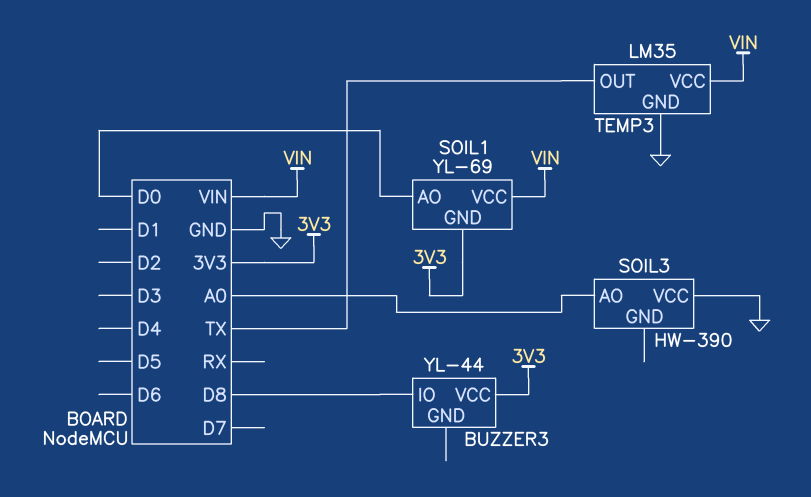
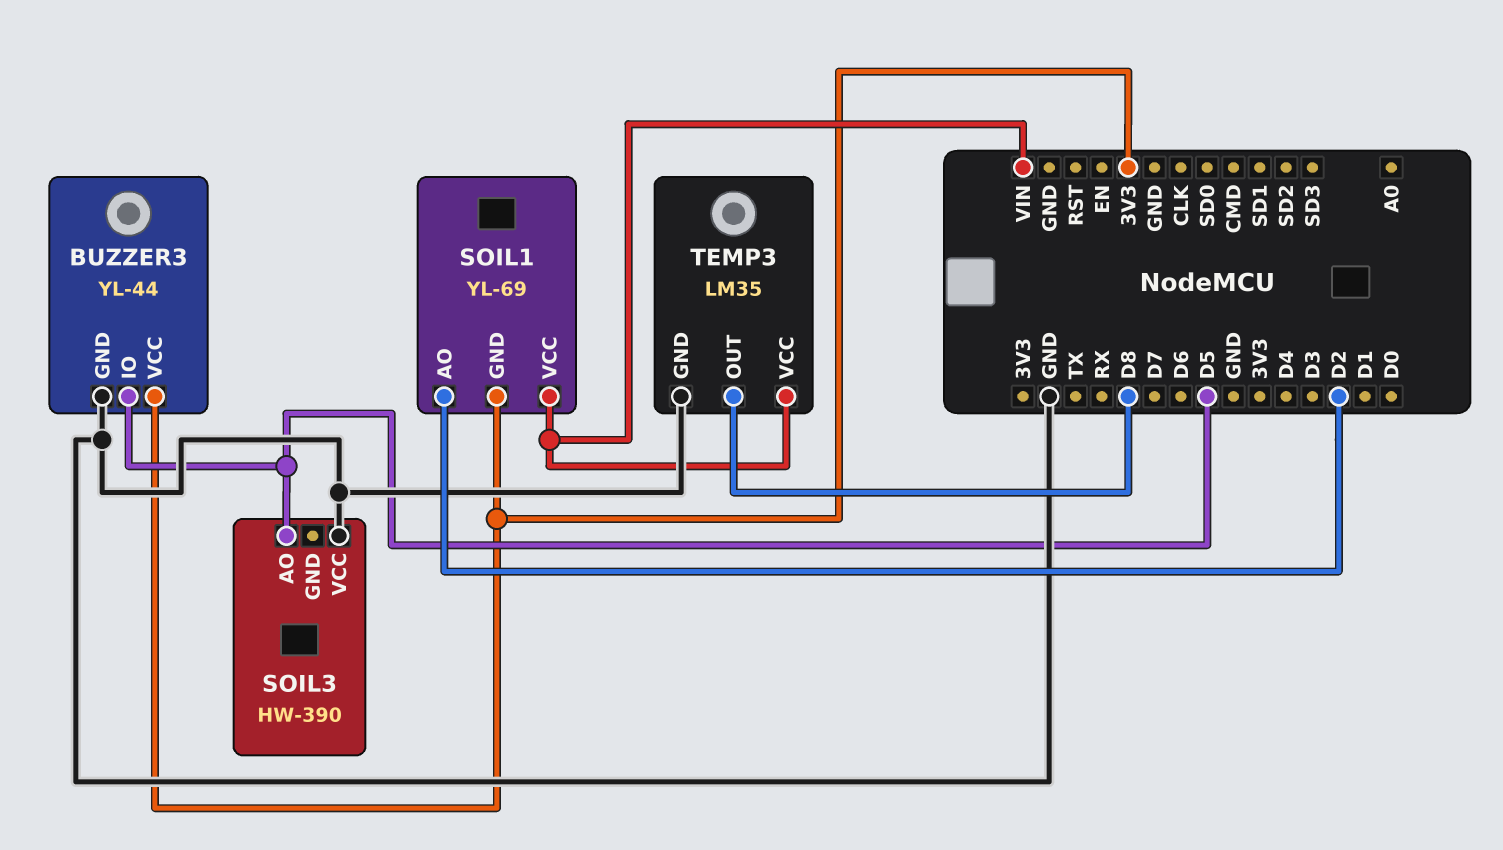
BUZZER3 pin GND: none -> GND
BUZZER3 pin IO: D8 -> D5
SOIL1 pin AO: D0 -> D2
SOIL3 pin AO: A0 -> D5
TEMP3 pin OUT: TX -> D8

